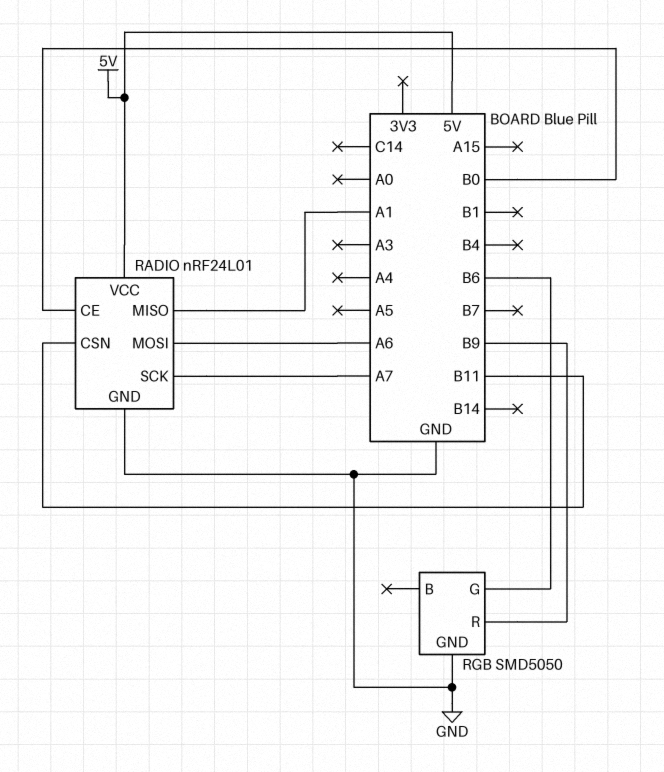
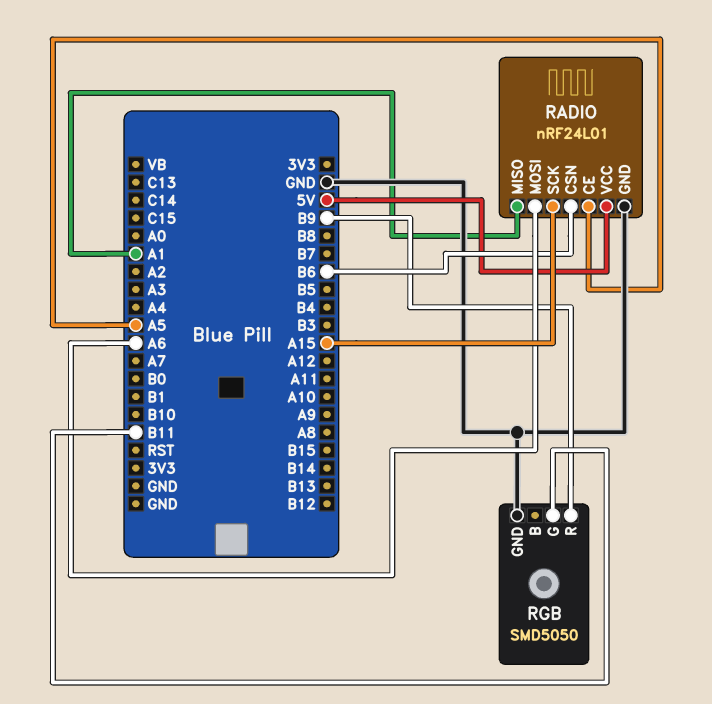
RADIO pin CE: B0 -> A5
RADIO pin CSN: B11 -> B6
RADIO pin SCK: A7 -> A15
RGB pin G: B6 -> B11

